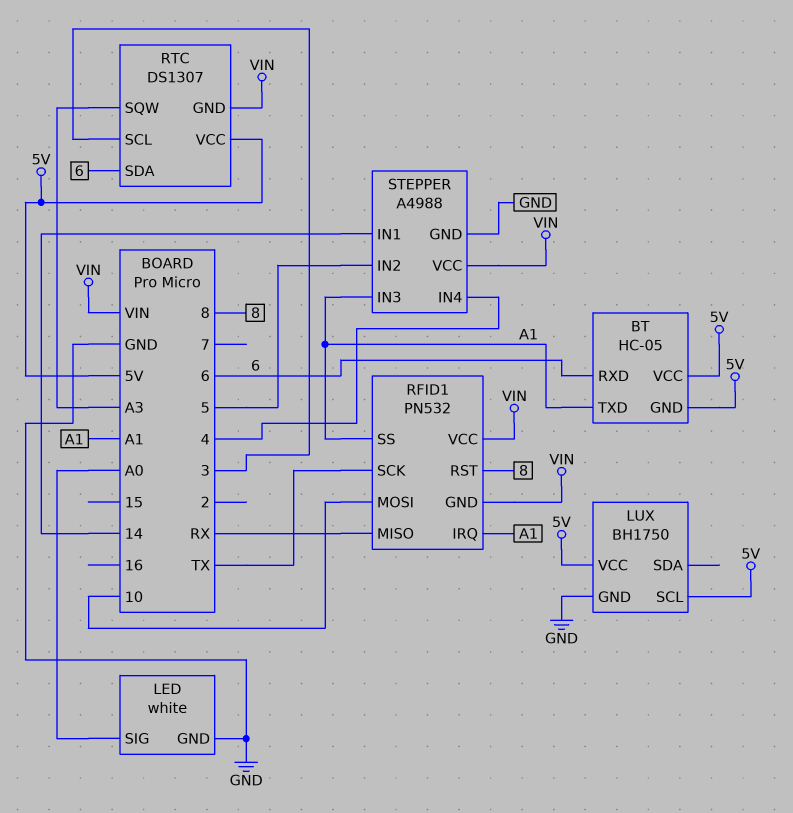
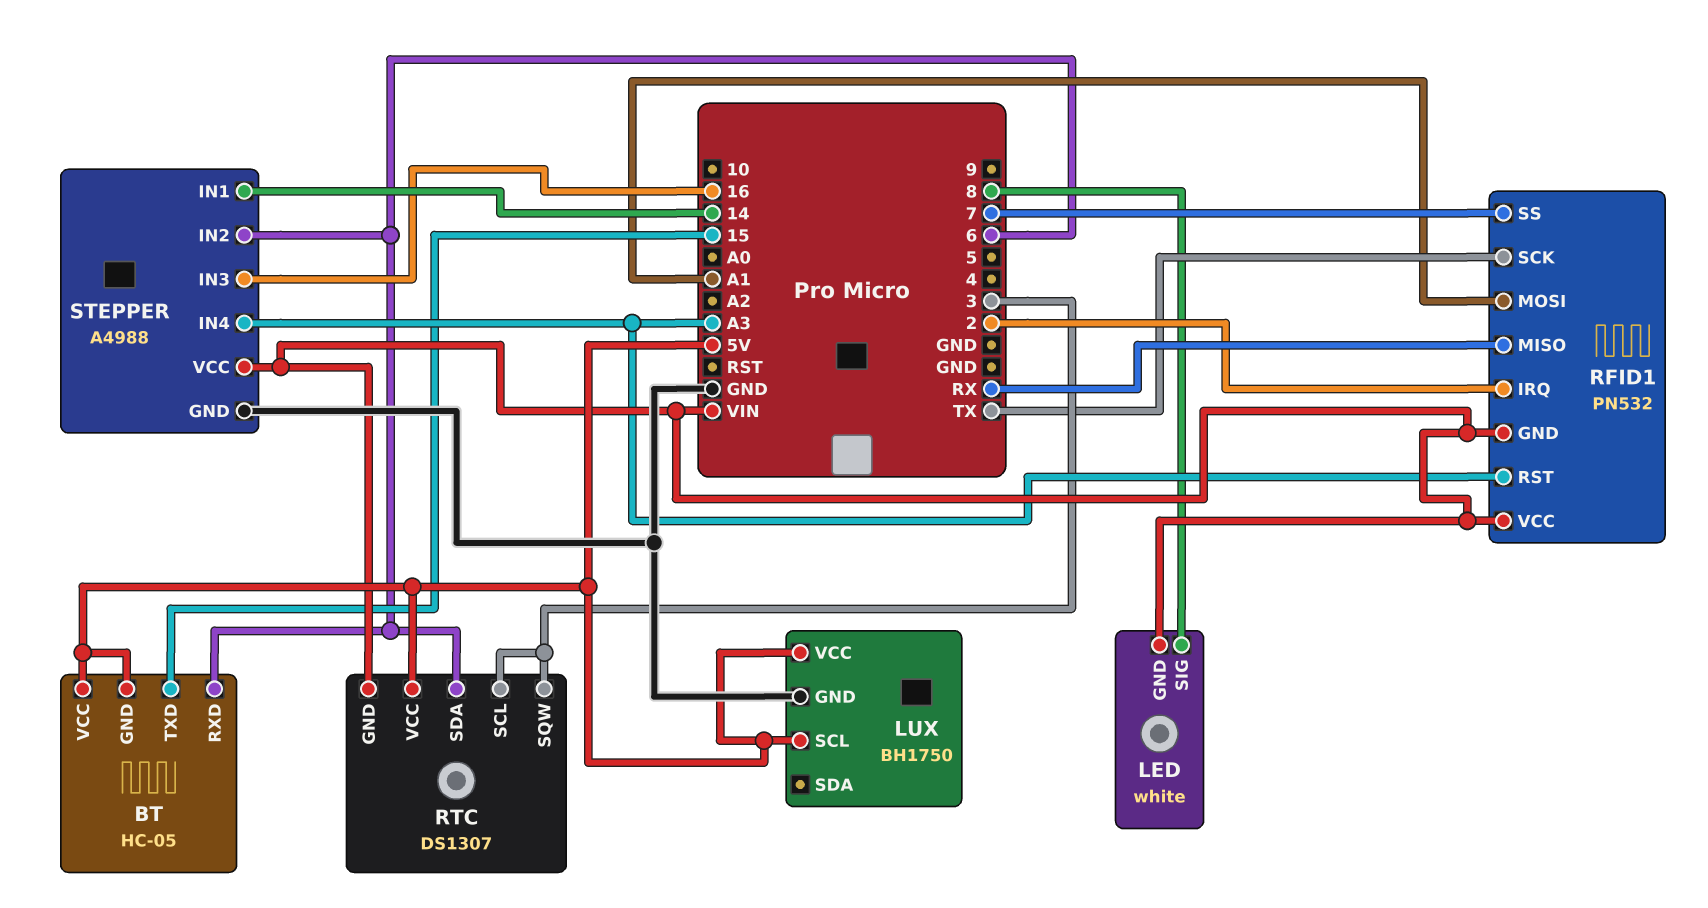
BT pin TXD: A1 -> 15
LED pin GND: GND -> VIN
LED pin SIG: A0 -> 8
RFID1 pin IRQ: A1 -> 2
RFID1 pin MOSI: 10 -> A1
RFID1 pin RST: 8 -> A3
RFID1 pin SS: A1 -> 7
RTC pin SQW: A3 -> 3
STEPPER pin IN2: 5 -> 6
STEPPER pin IN3: A1 -> 16
STEPPER pin IN4: 4 -> A3

